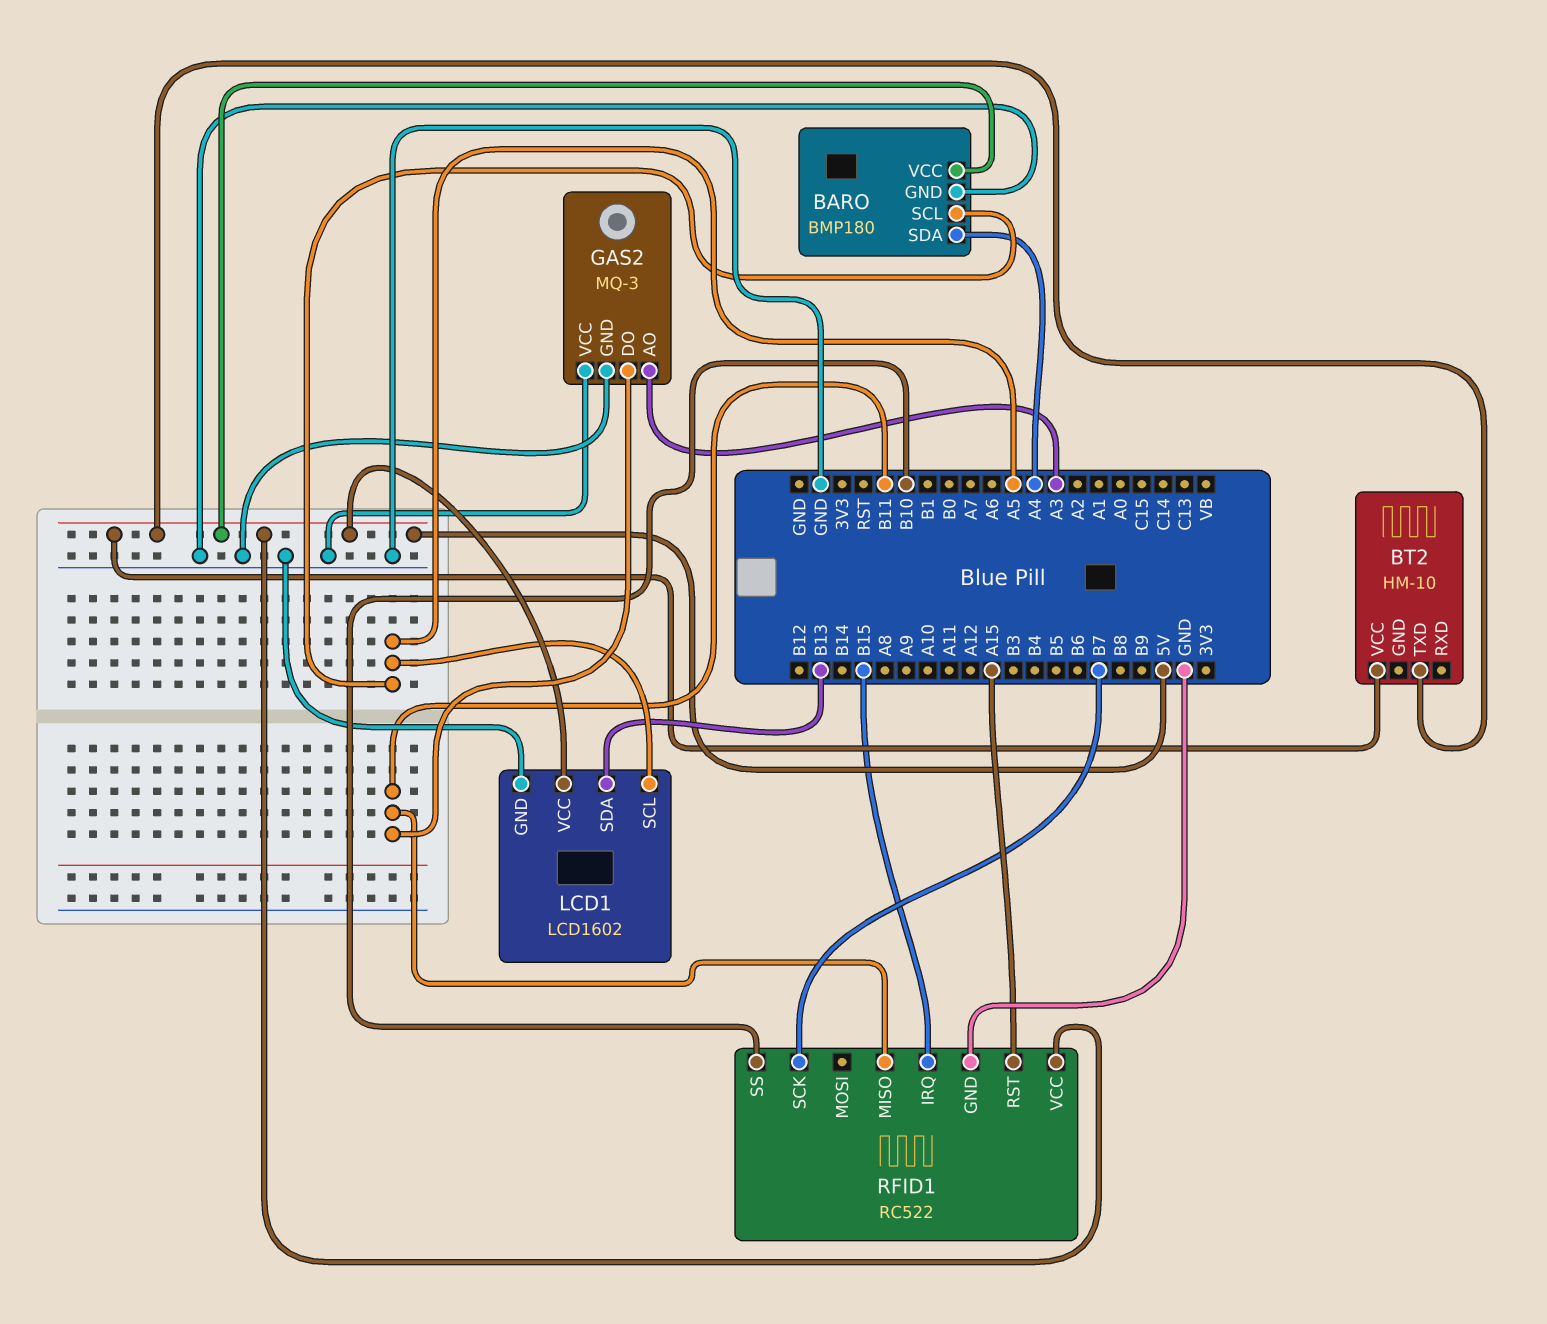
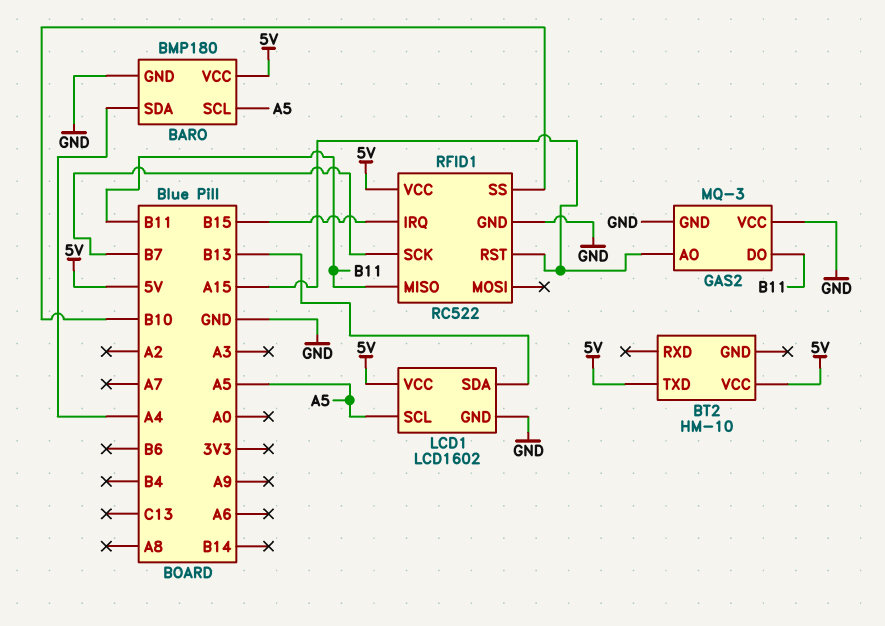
GAS2 pin AO: A3 -> A15

